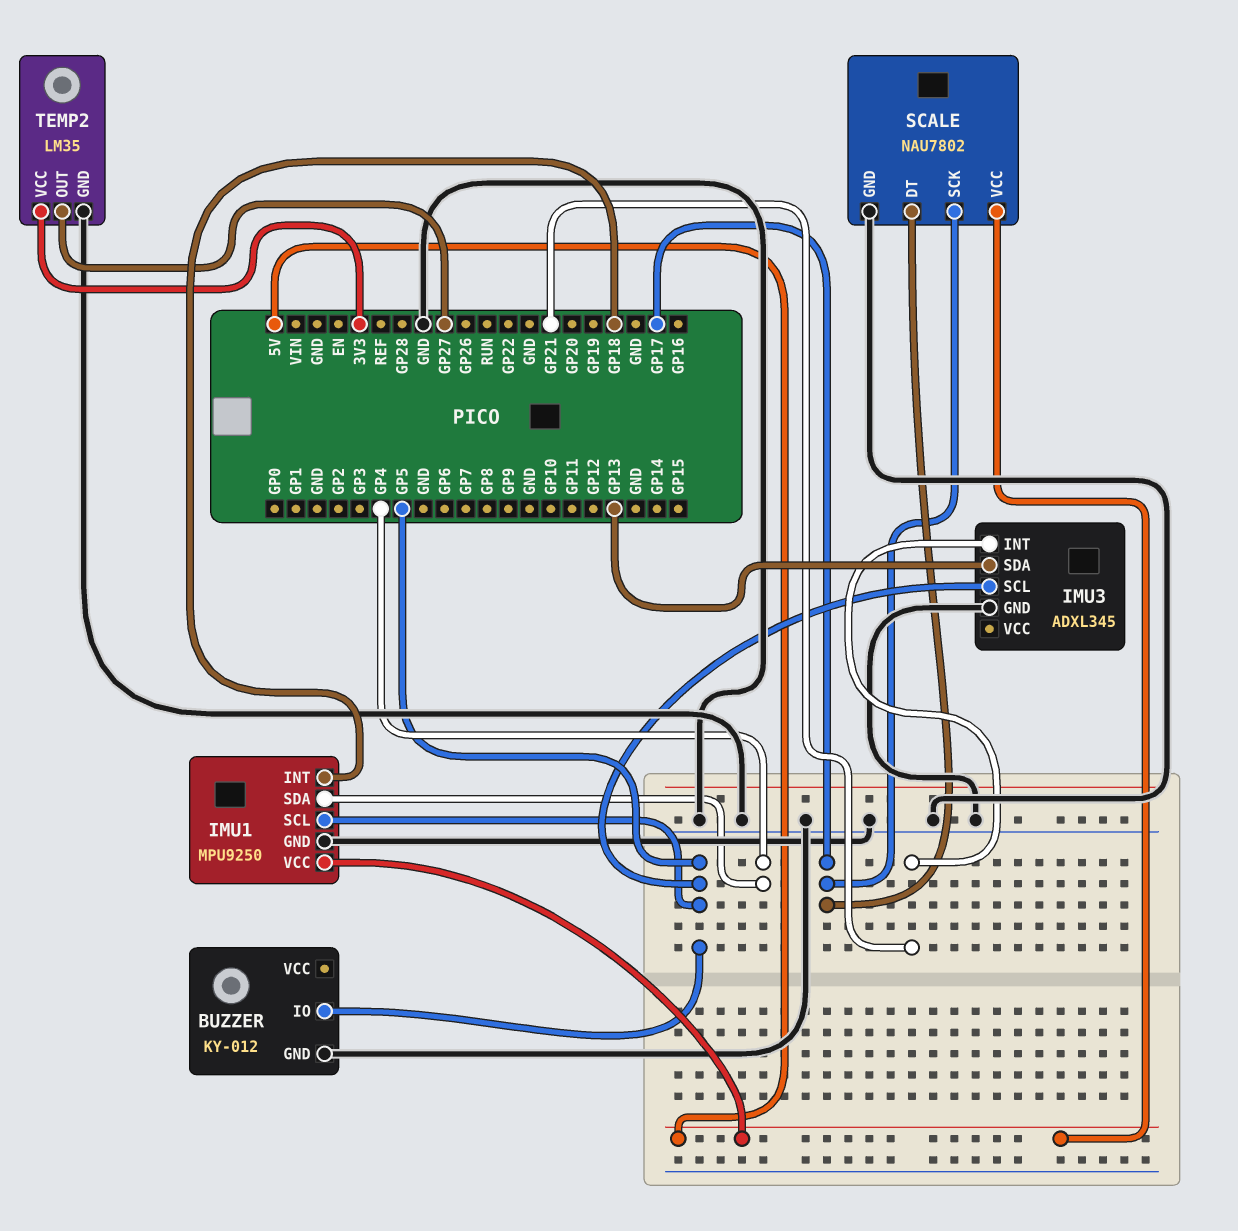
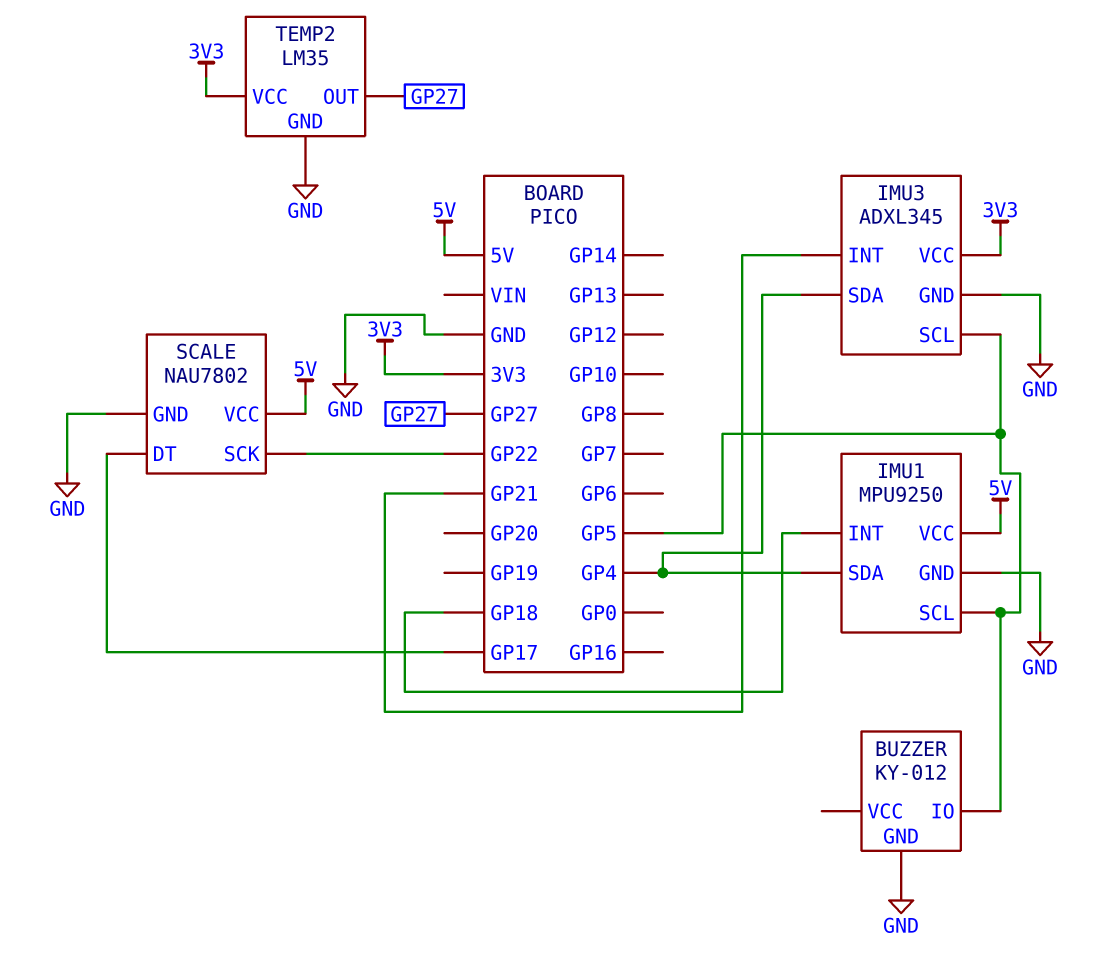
IMU3 pin SDA: GP13 -> GP4
IMU3 pin VCC: none -> 3V3
SCALE pin SCK: GP17 -> GP22

